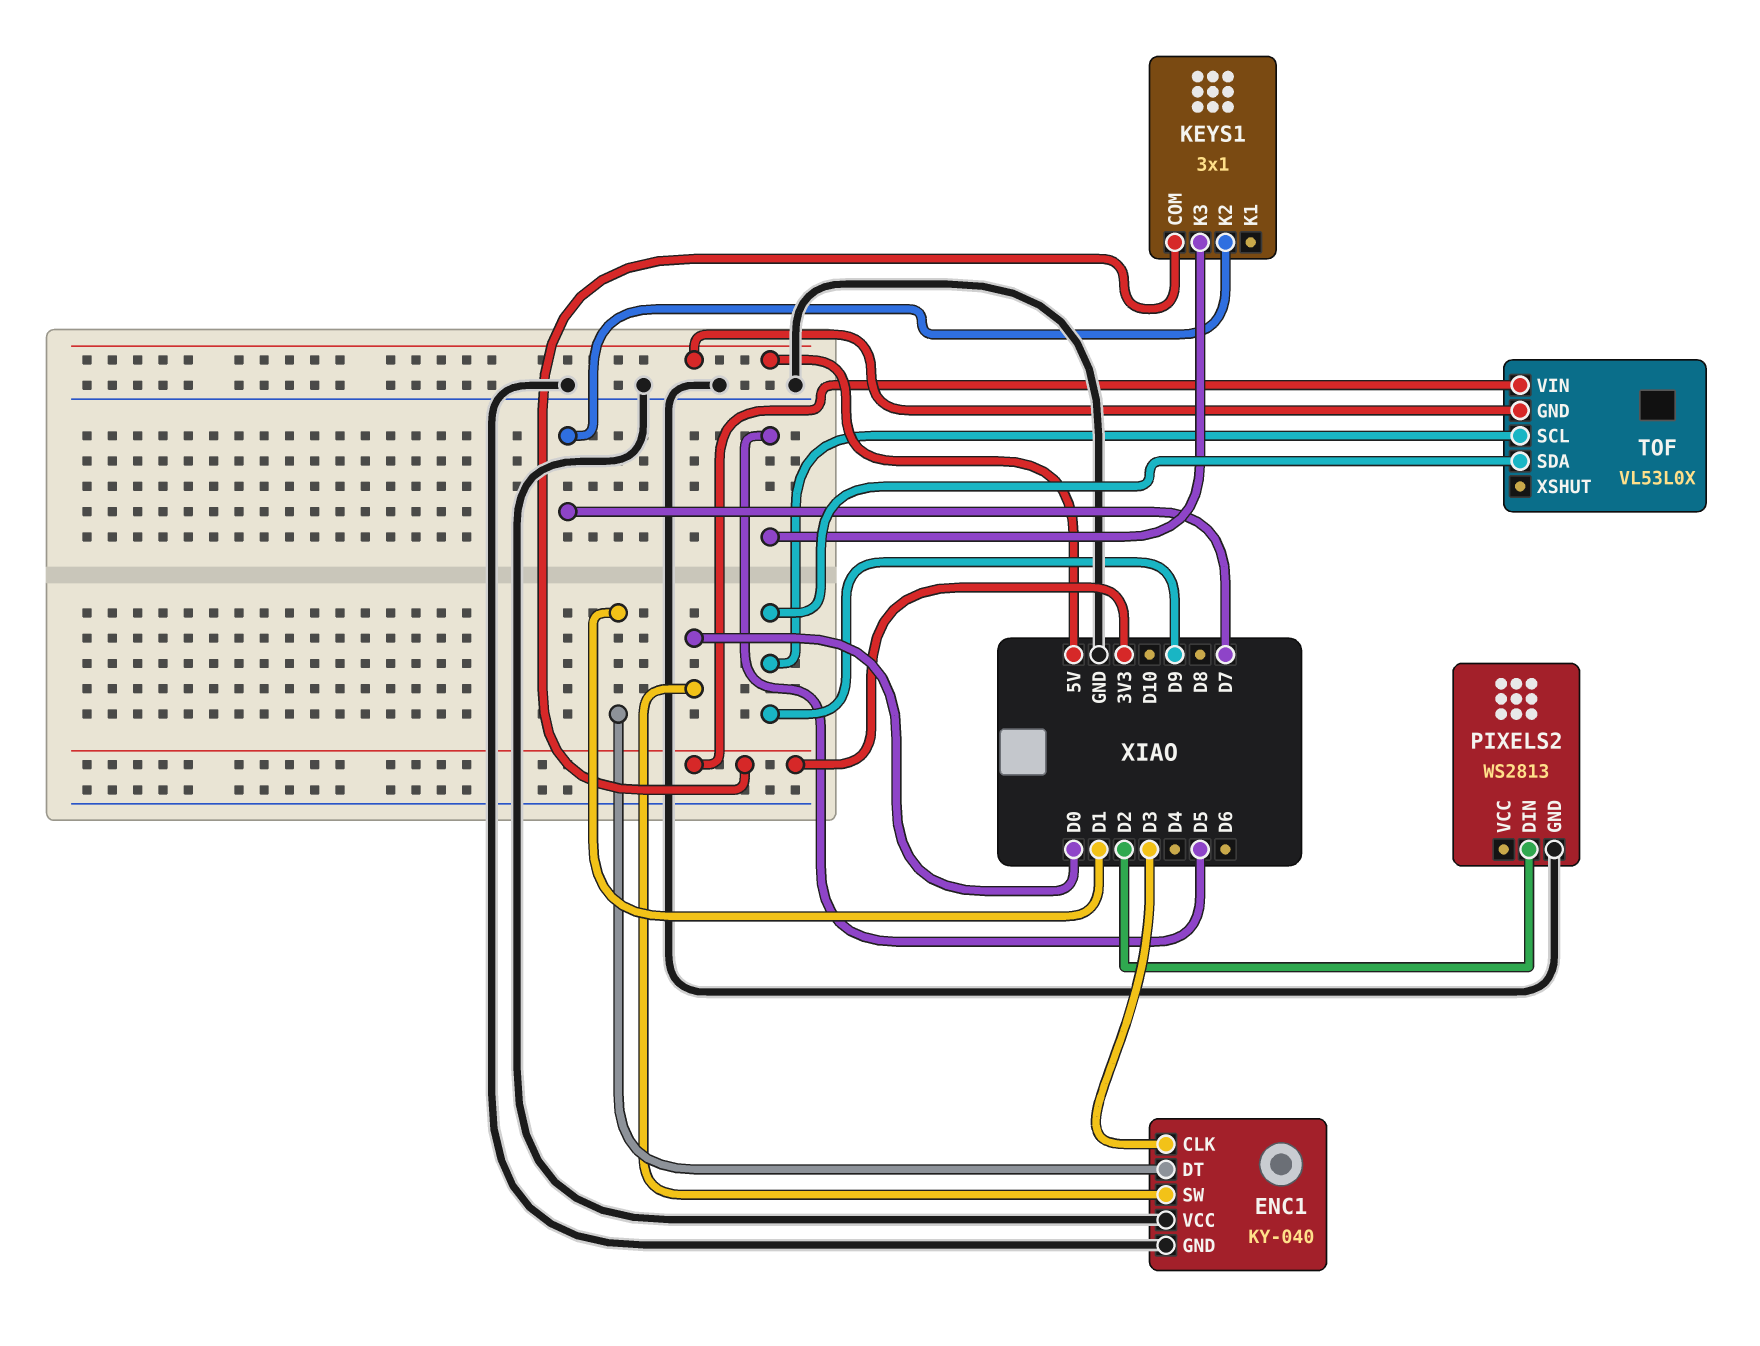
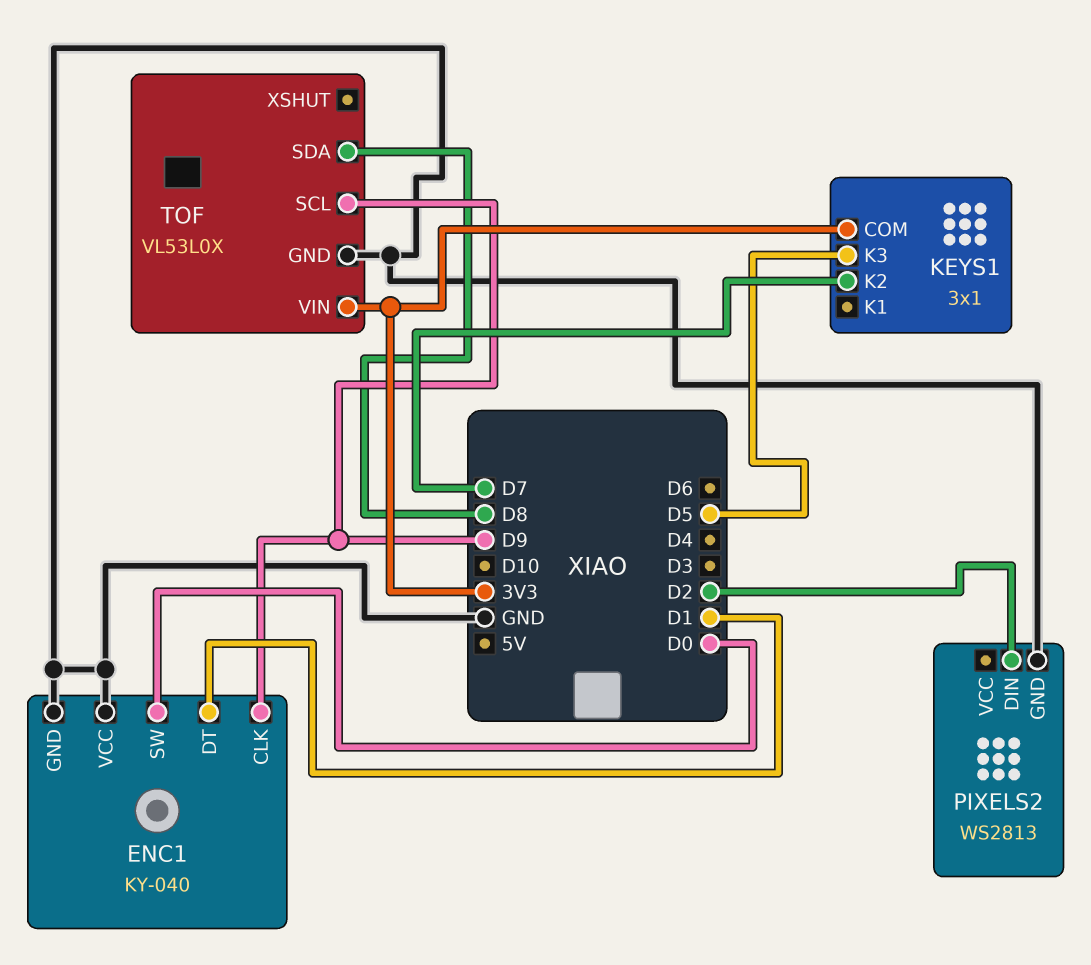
ENC1 pin CLK: D3 -> D9
TOF pin GND: 5V -> GND
TOF pin SDA: D9 -> D8

